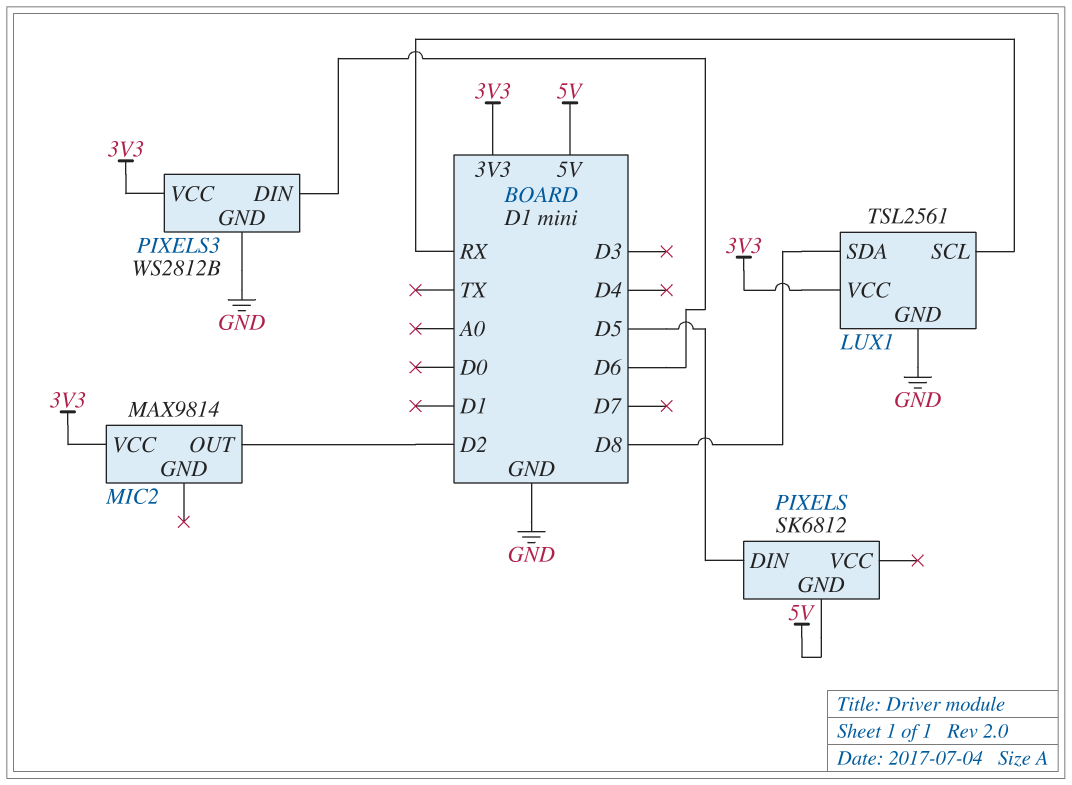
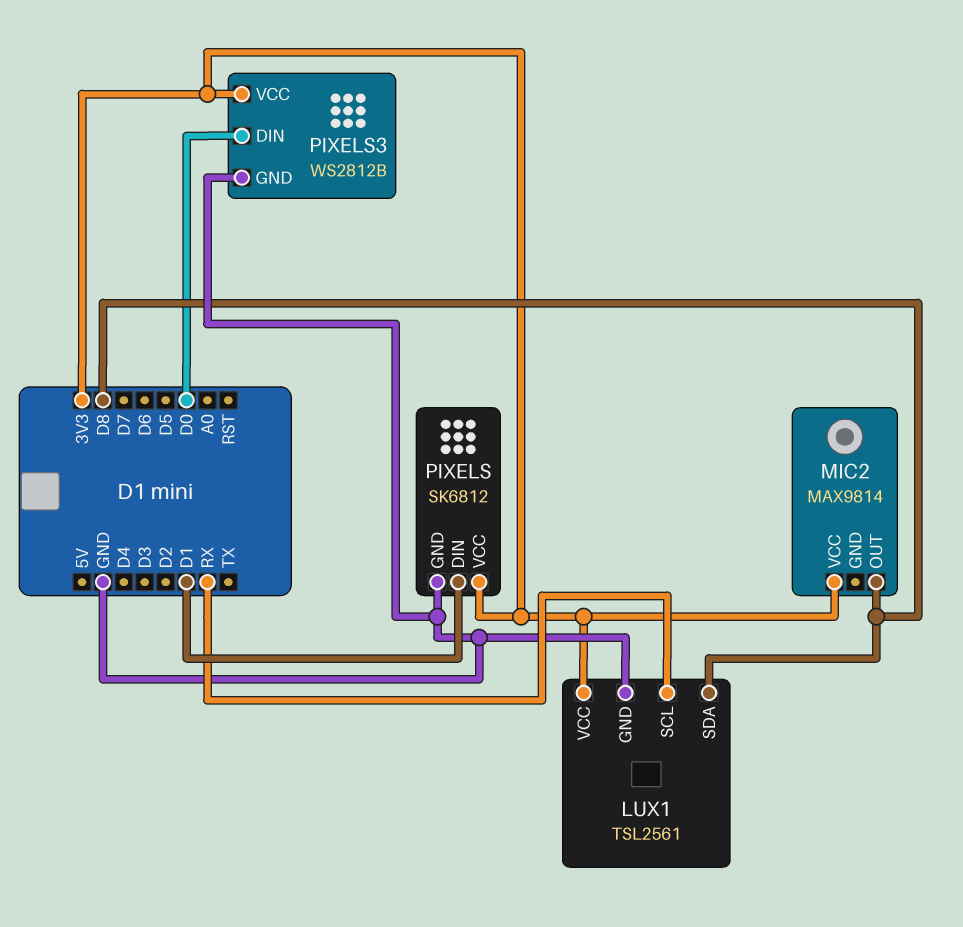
MIC2 pin OUT: D2 -> D8
PIXELS pin DIN: D5 -> D1
PIXELS pin GND: 5V -> GND
PIXELS pin VCC: none -> 3V3
PIXELS3 pin DIN: D6 -> D0

